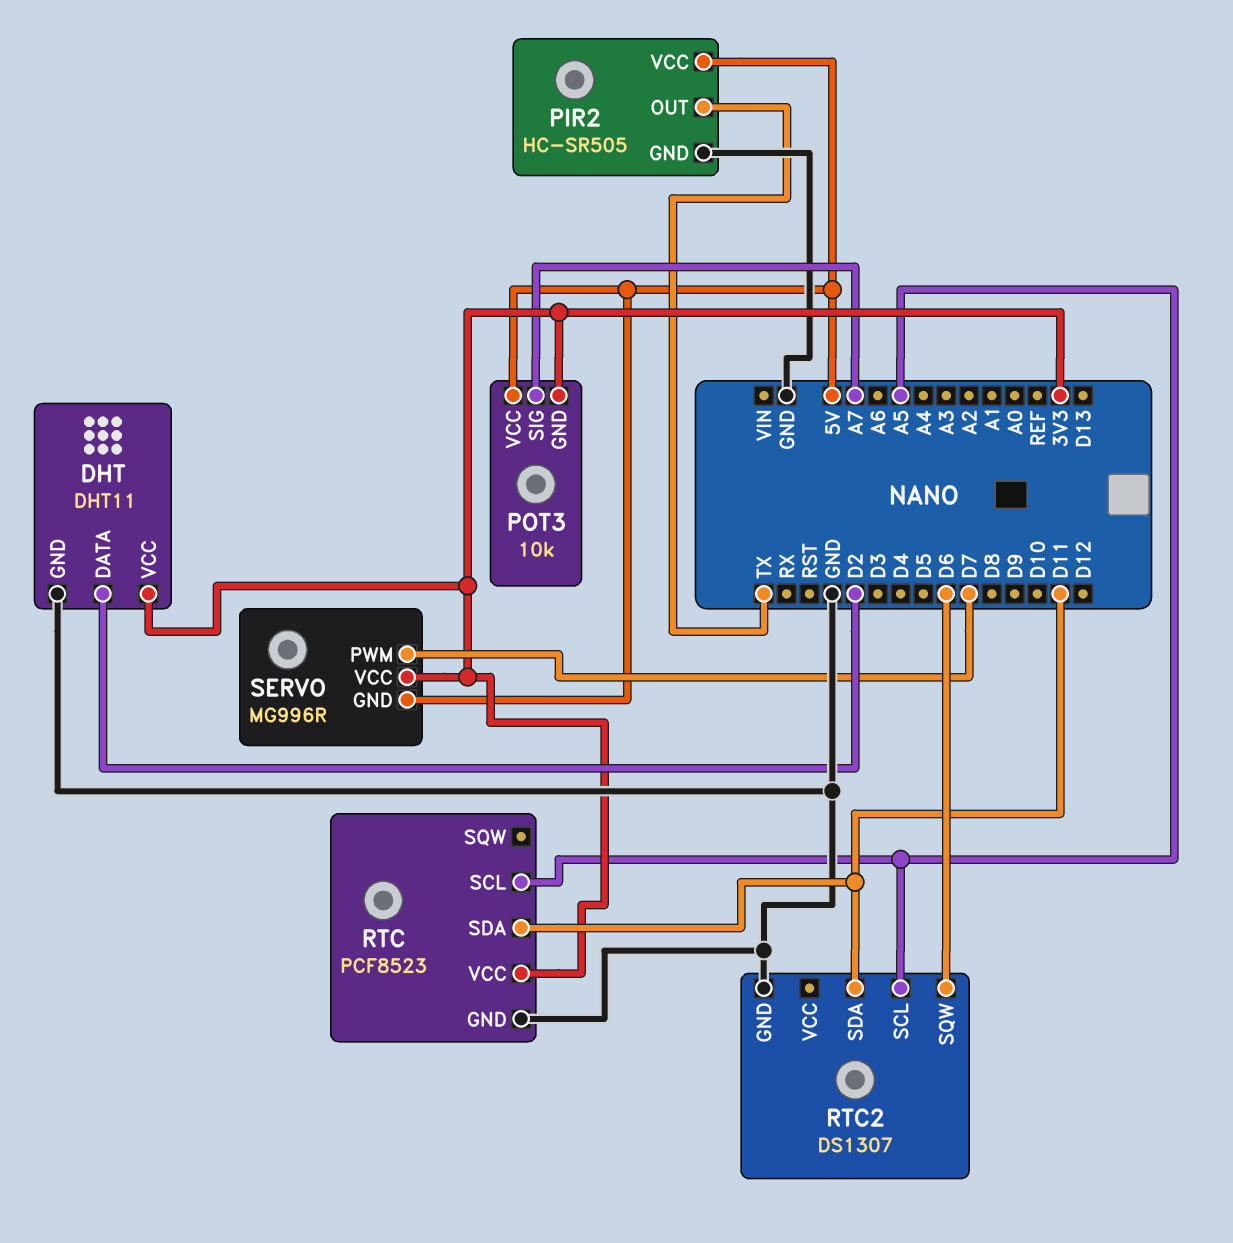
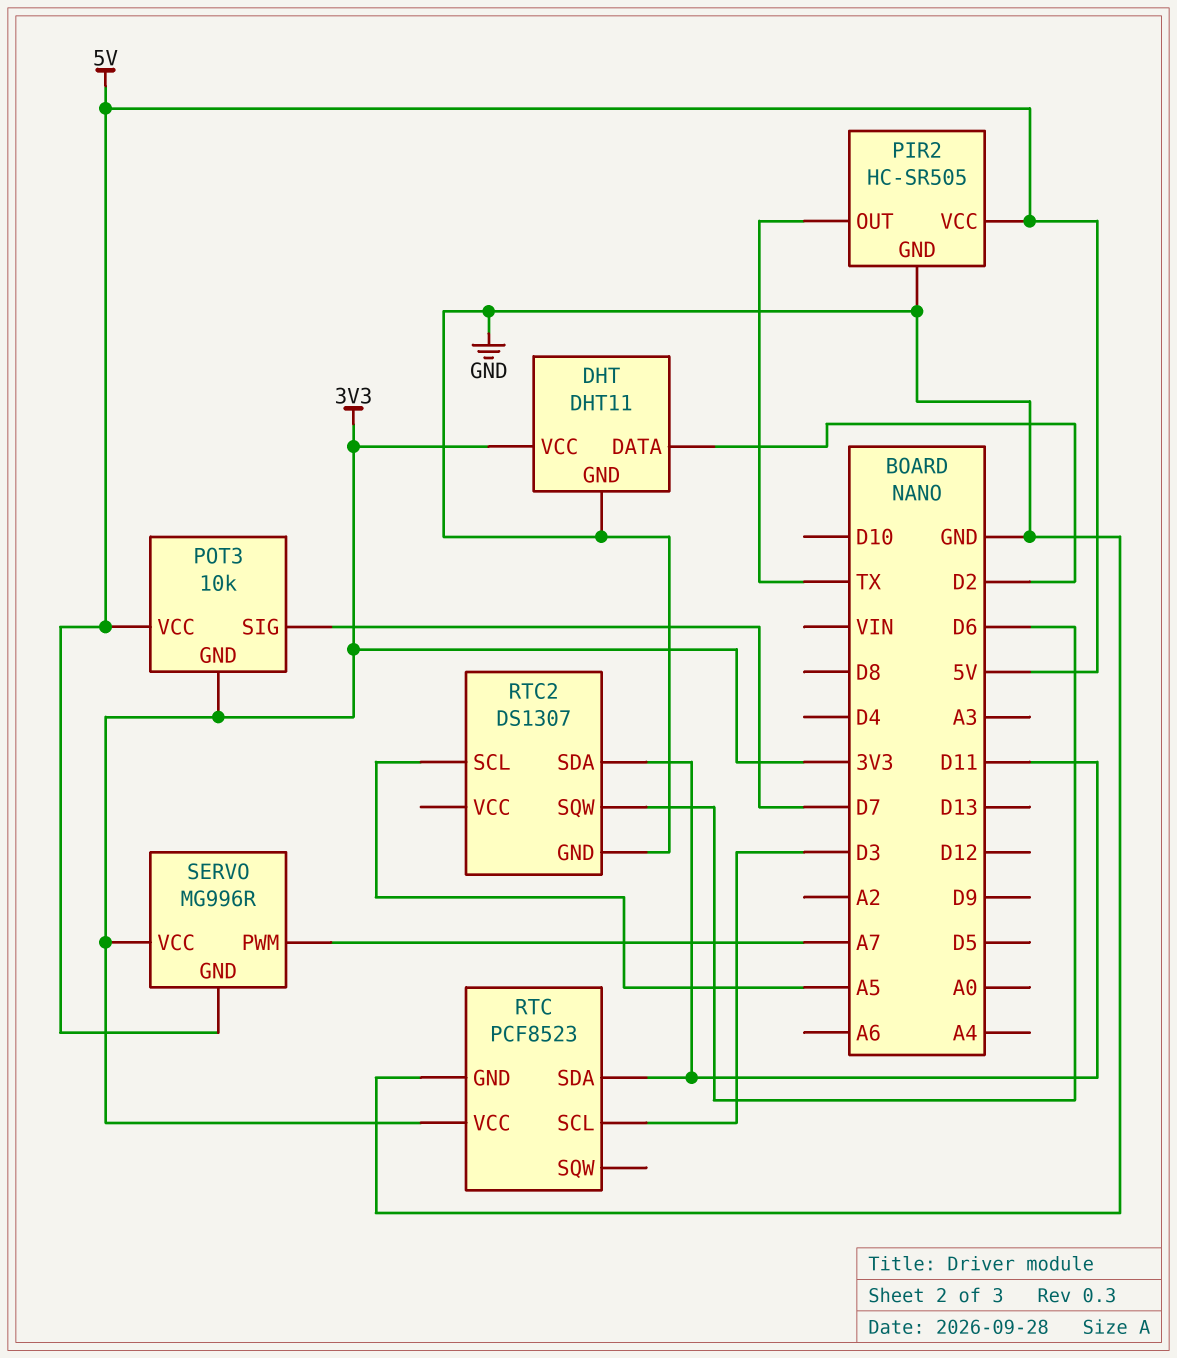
POT3 pin SIG: A7 -> D7
RTC pin SCL: A5 -> D3
SERVO pin PWM: D7 -> A7

